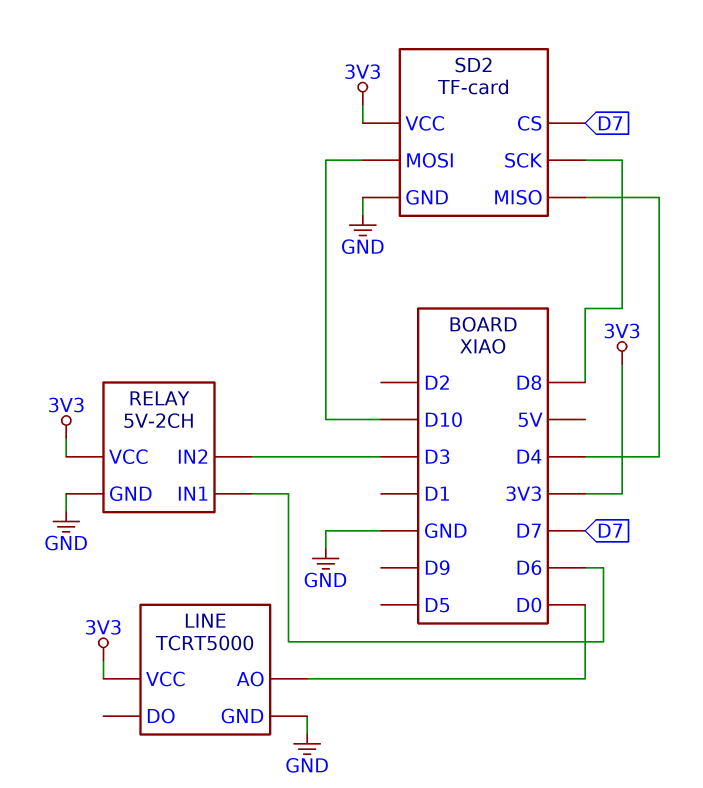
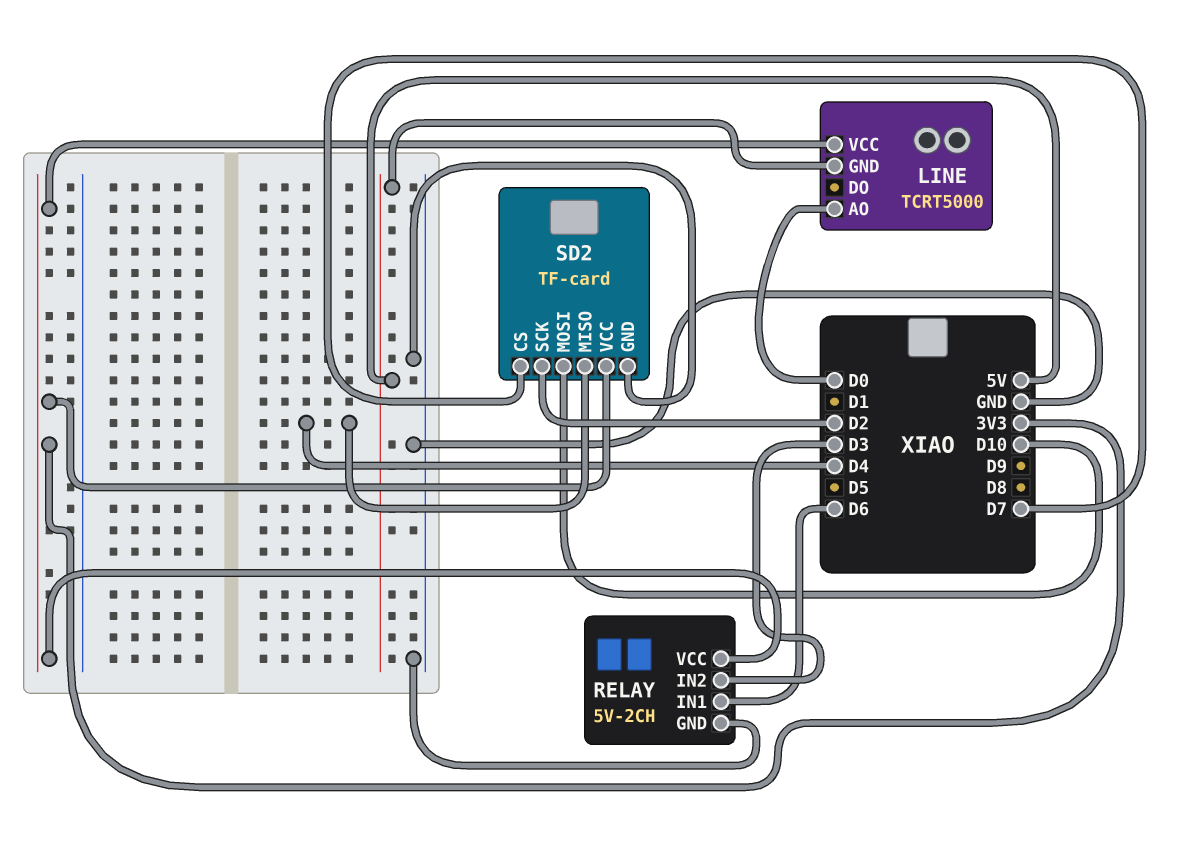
LINE pin GND: GND -> 5V
SD2 pin SCK: D8 -> D2

